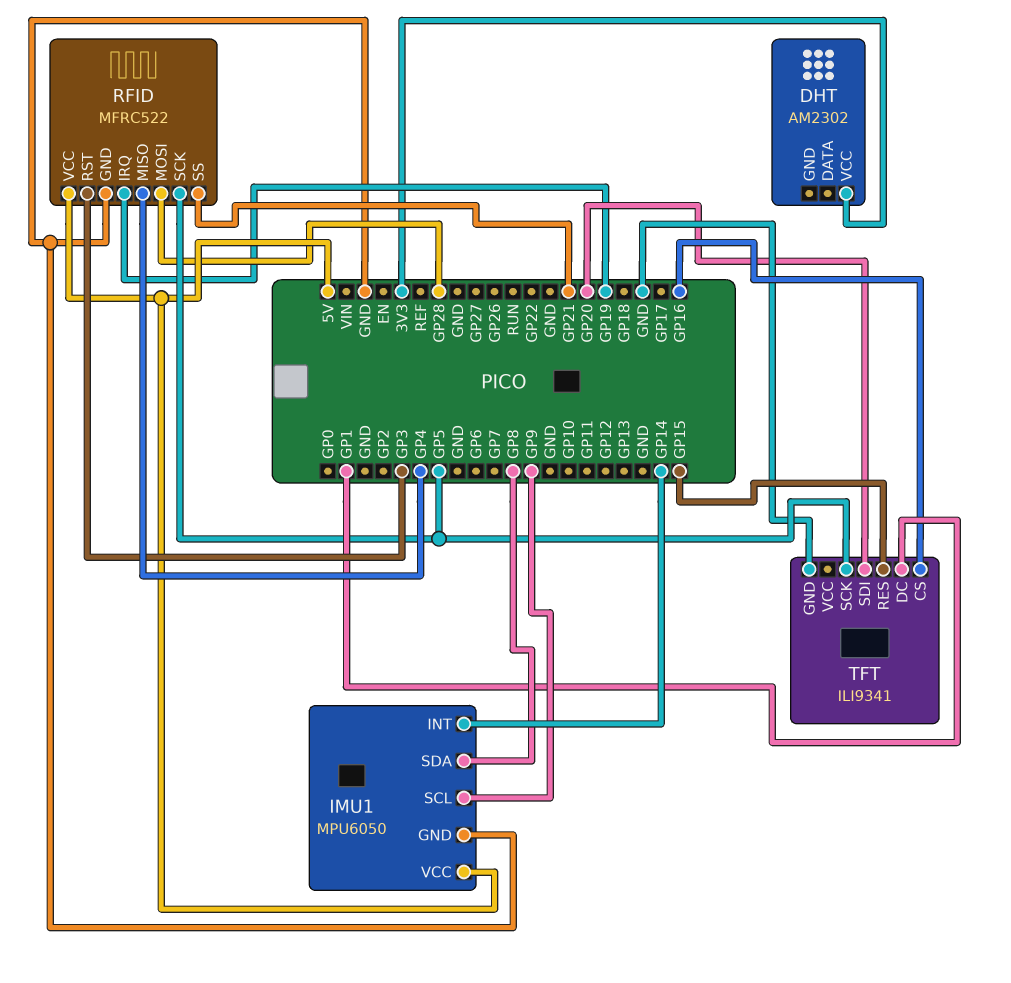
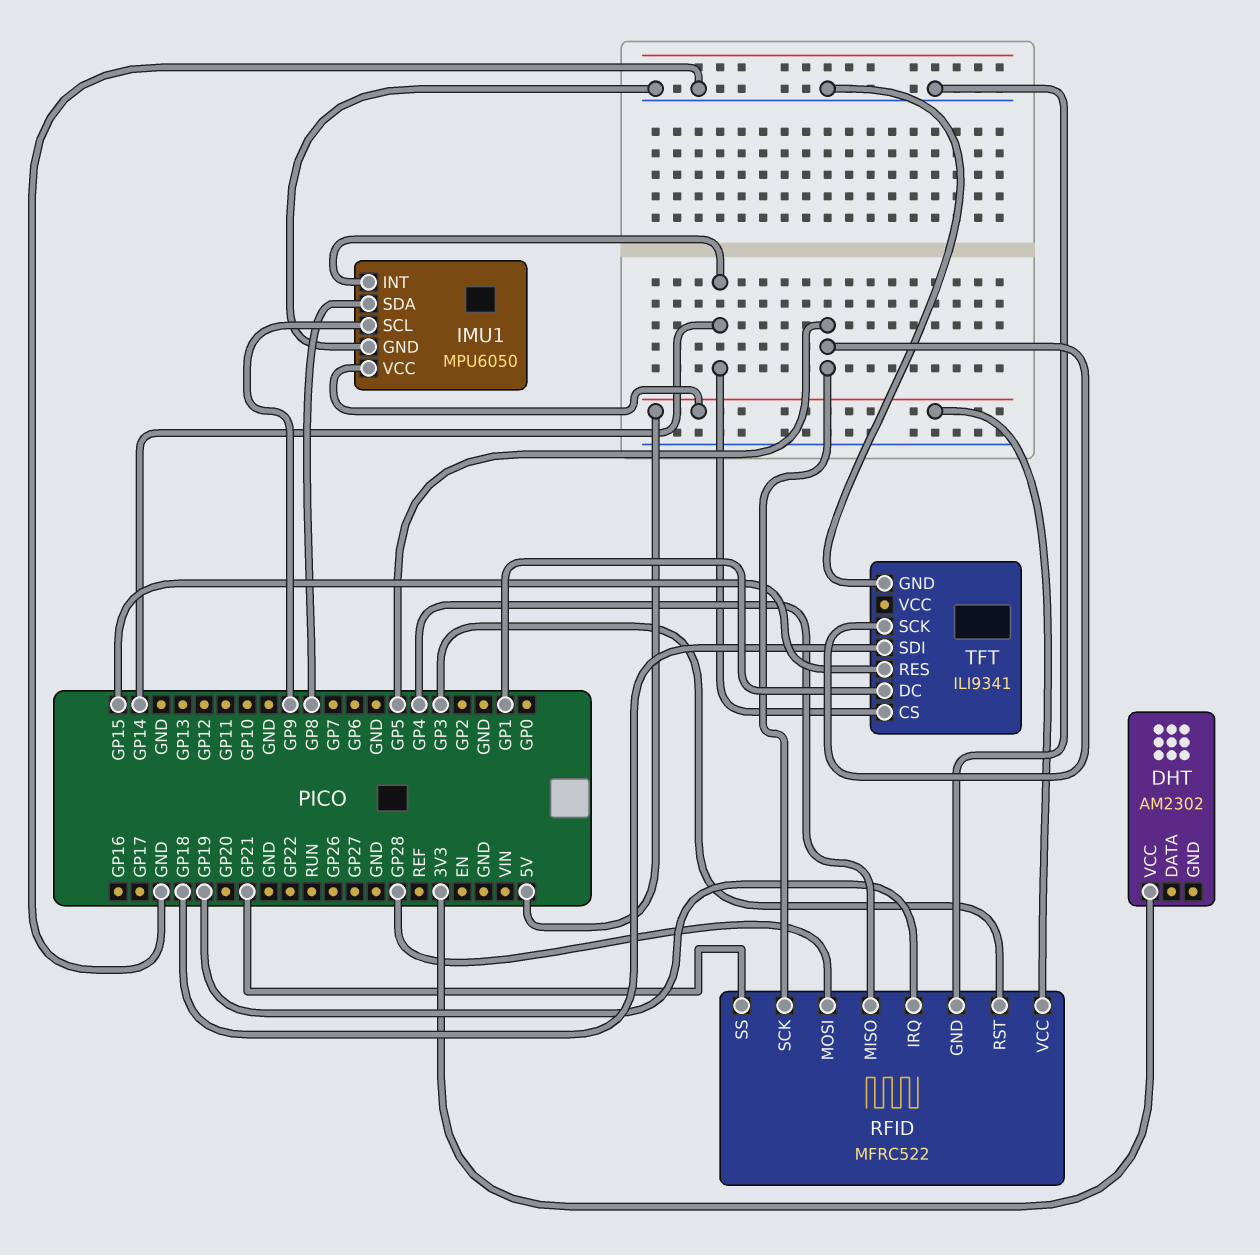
TFT pin CS: GP16 -> GP14
TFT pin SDI: GP20 -> GP18

